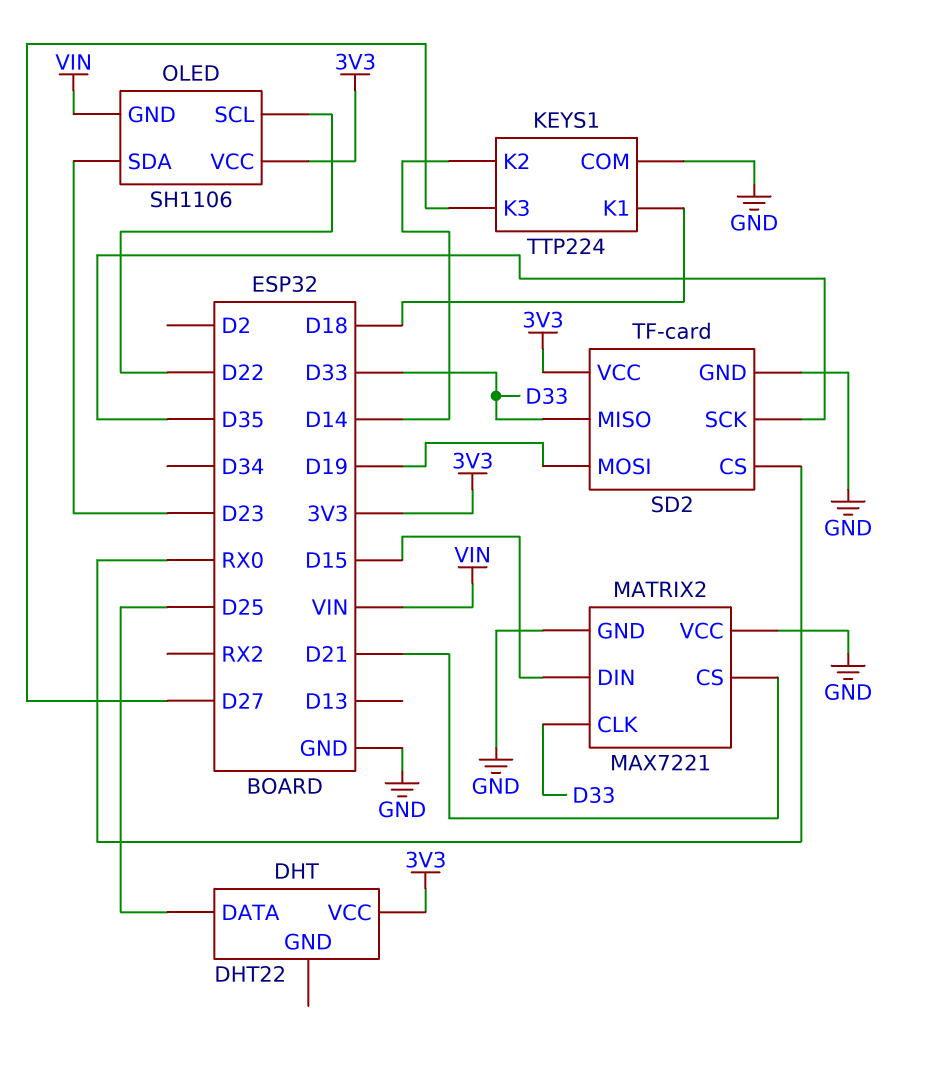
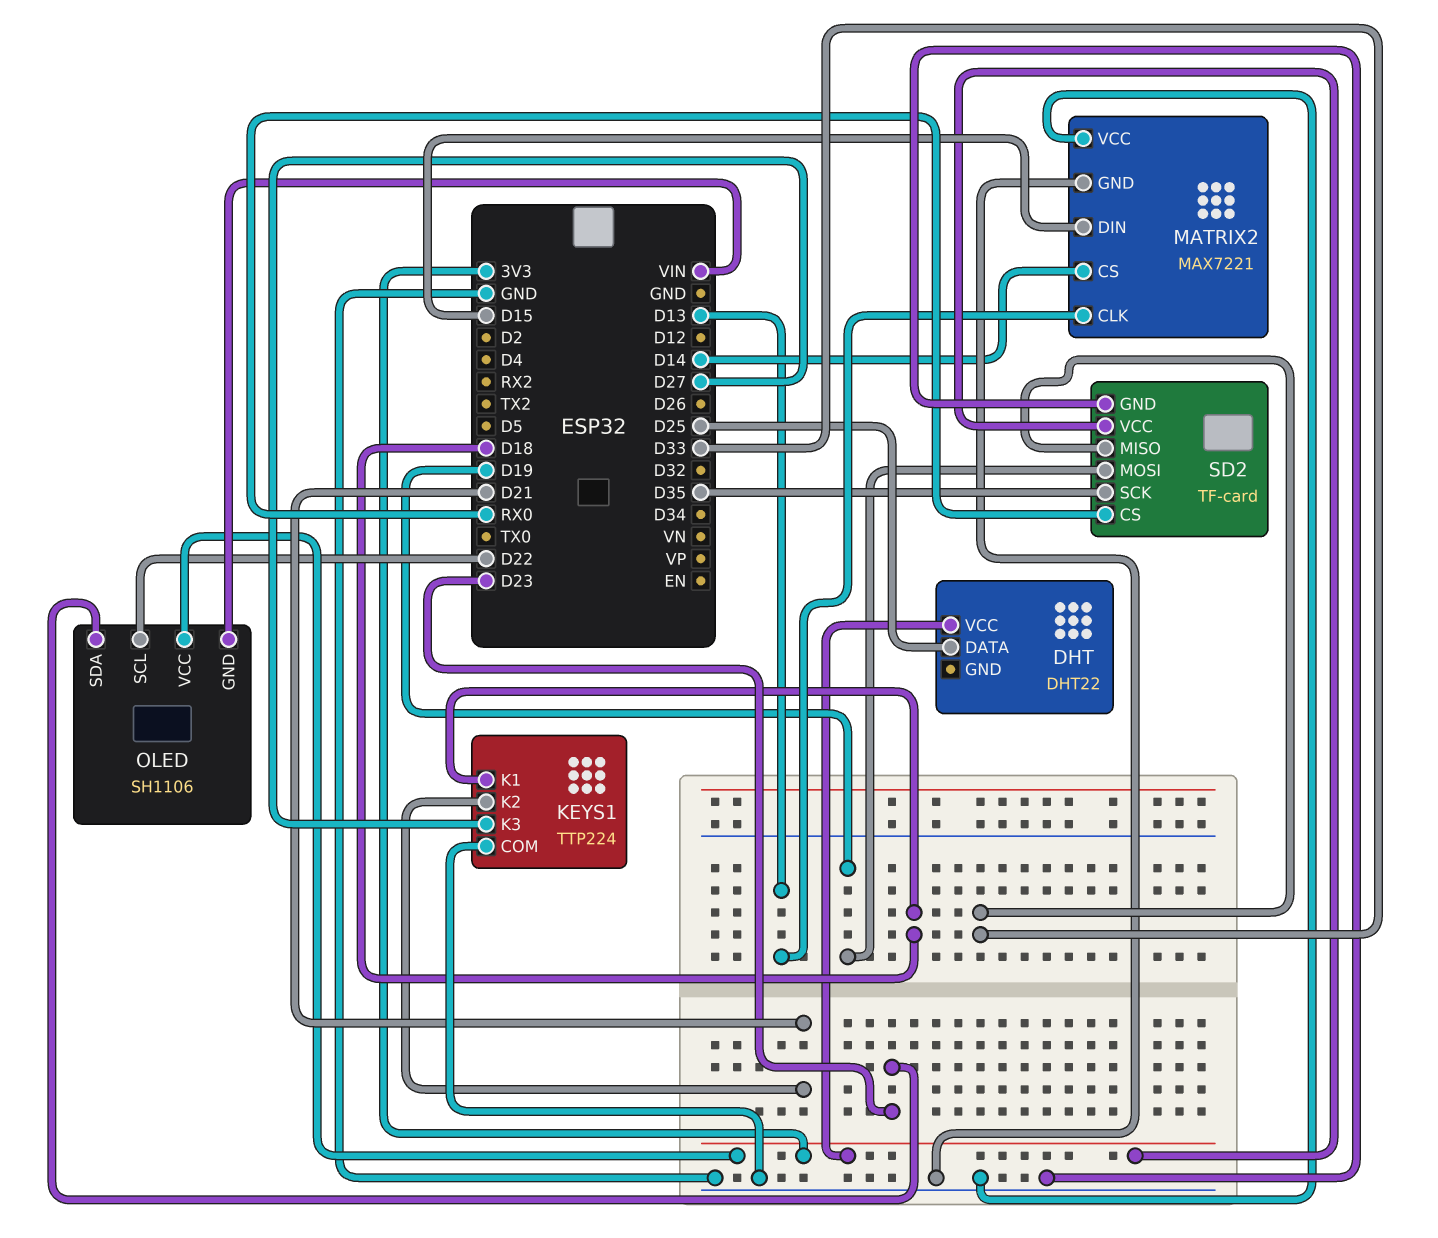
KEYS1 pin K2: D14 -> D21
MATRIX2 pin CLK: D33 -> D13
MATRIX2 pin CS: D21 -> D14

